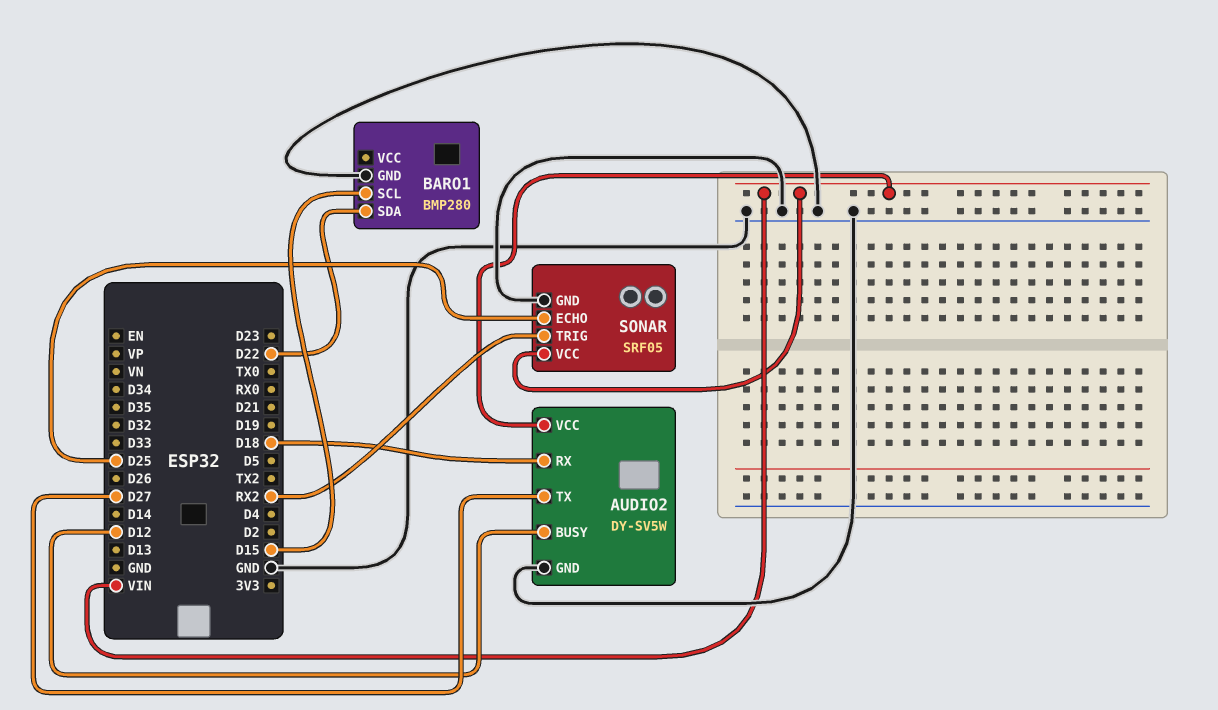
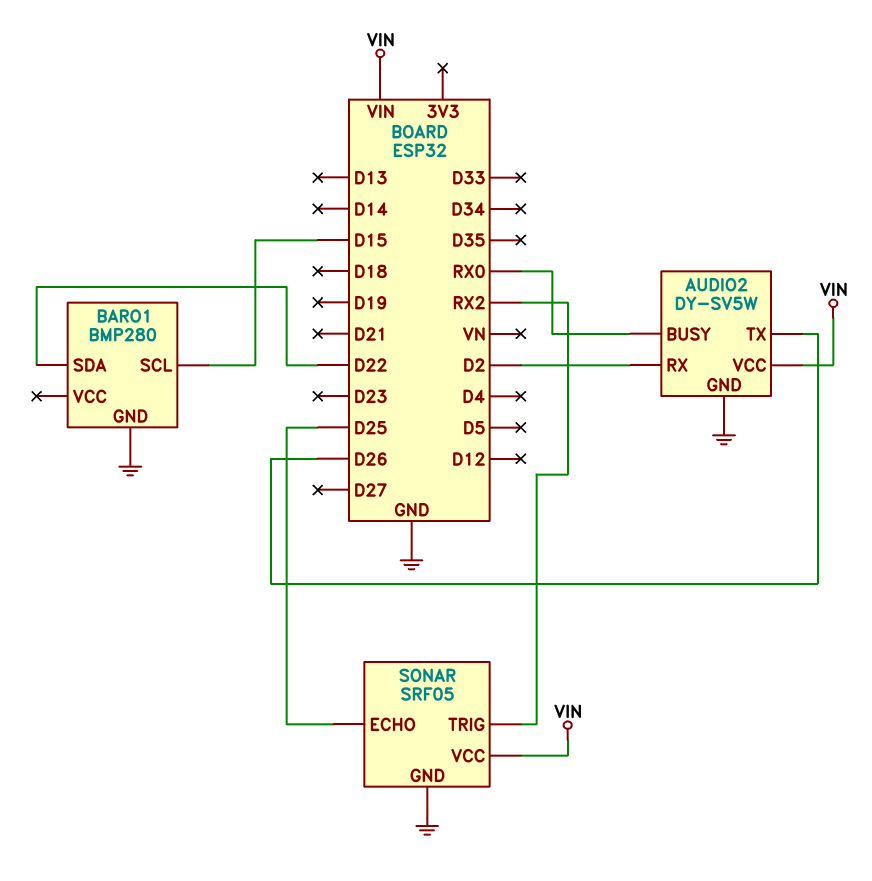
AUDIO2 pin BUSY: D12 -> RX0
AUDIO2 pin RX: D18 -> D2
AUDIO2 pin TX: D27 -> D26

